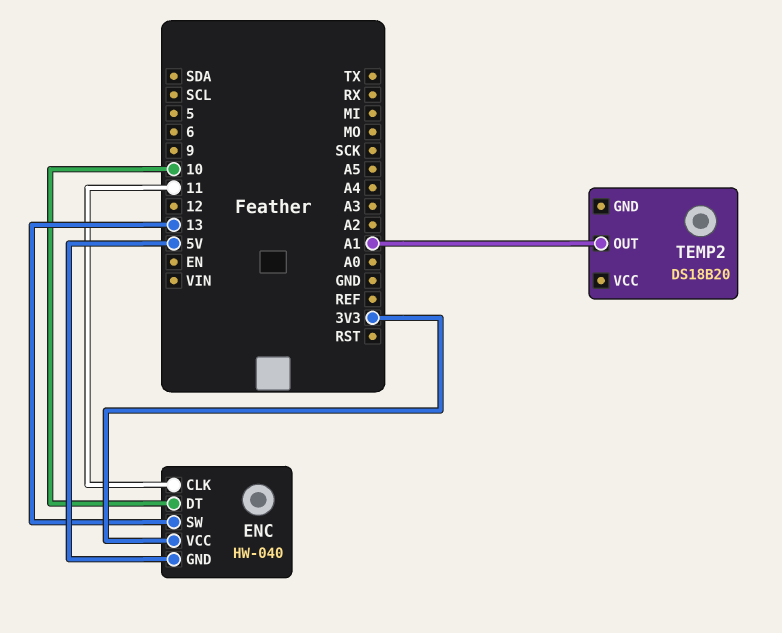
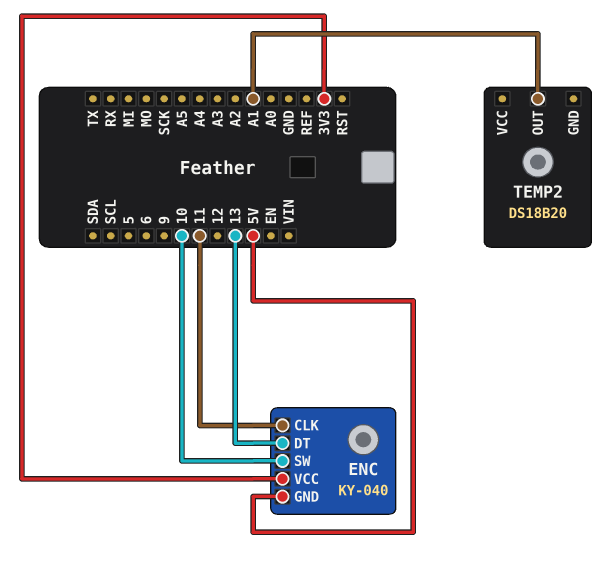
ENC: HW-040 -> KY-040
ENC pin DT: 10 -> 13
ENC pin SW: 13 -> 10

